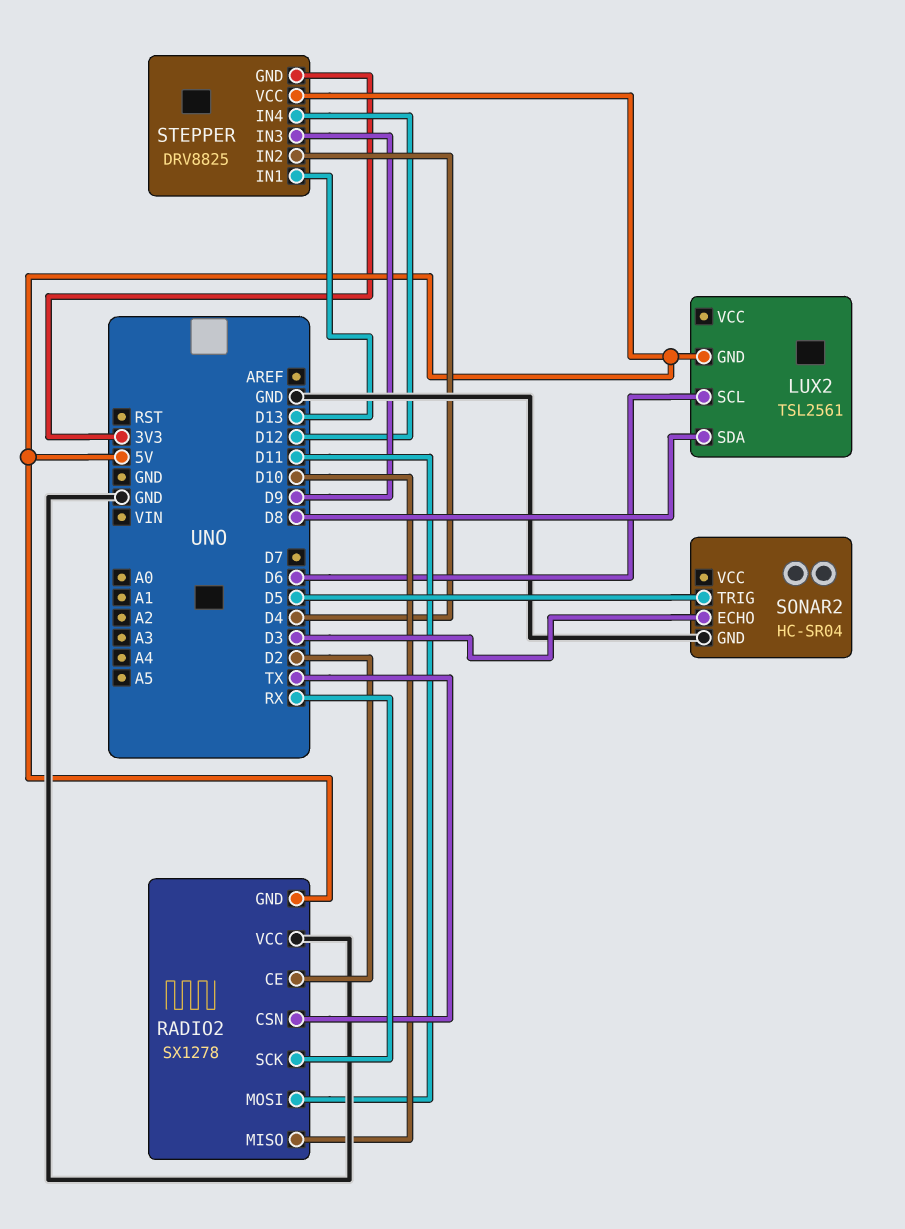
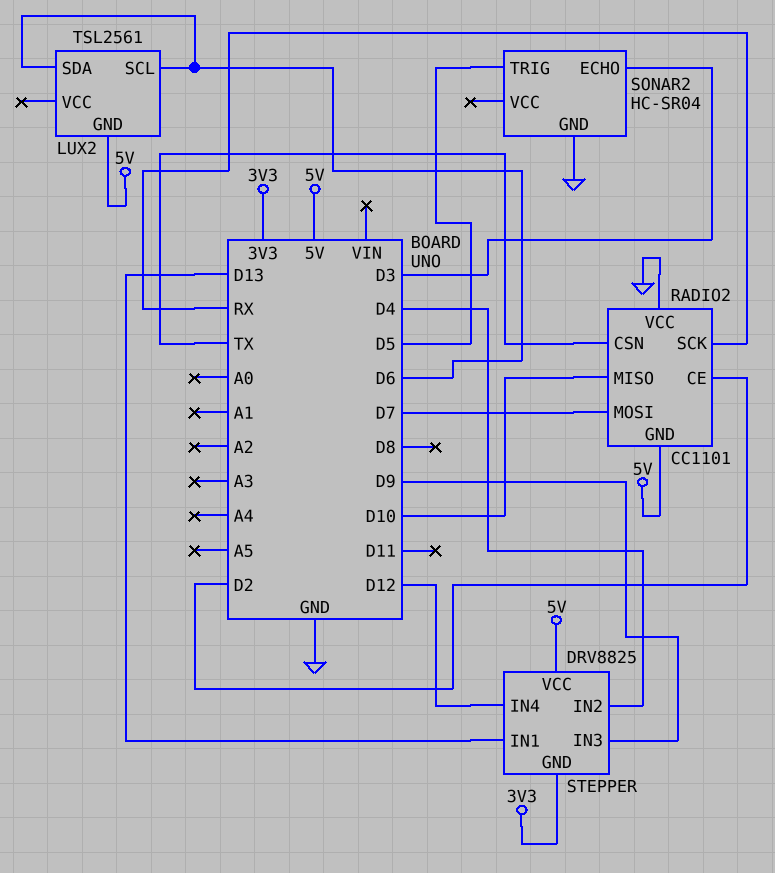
LUX2 pin SDA: D8 -> D6
RADIO2: SX1278 -> CC1101
RADIO2 pin MOSI: D11 -> D7

